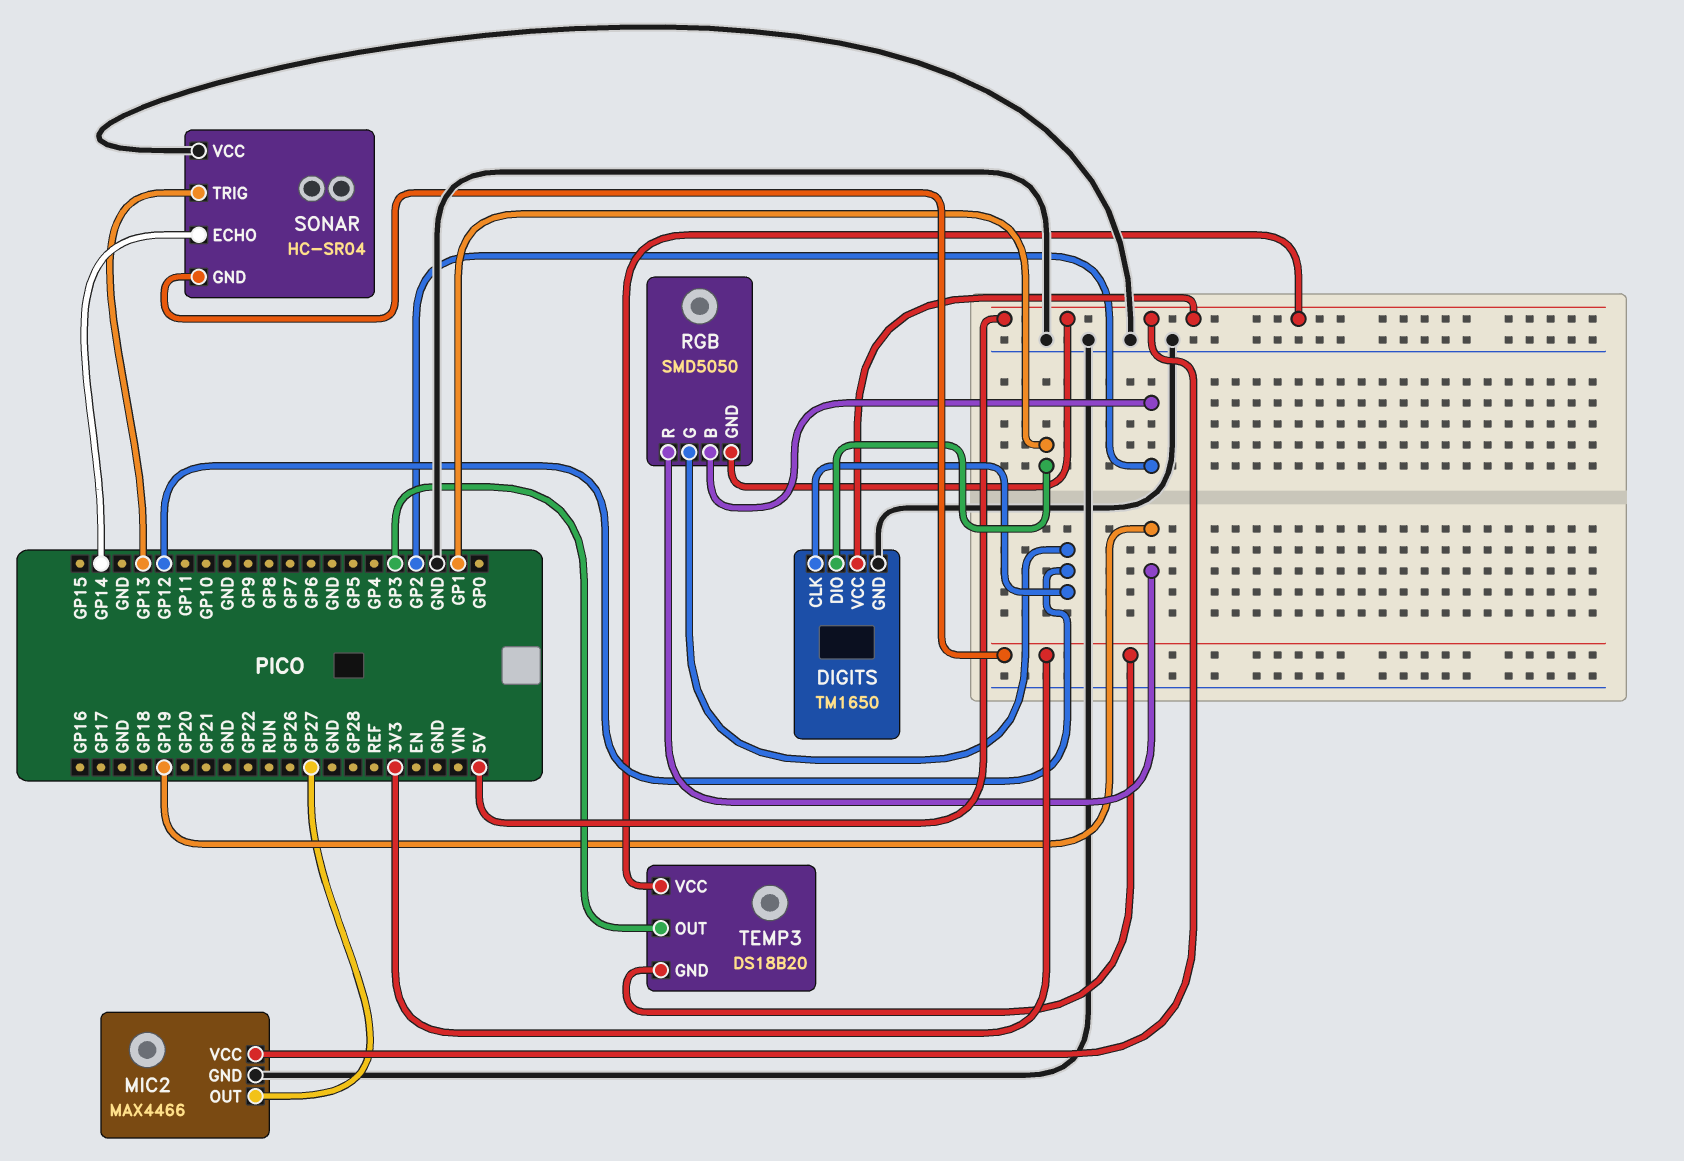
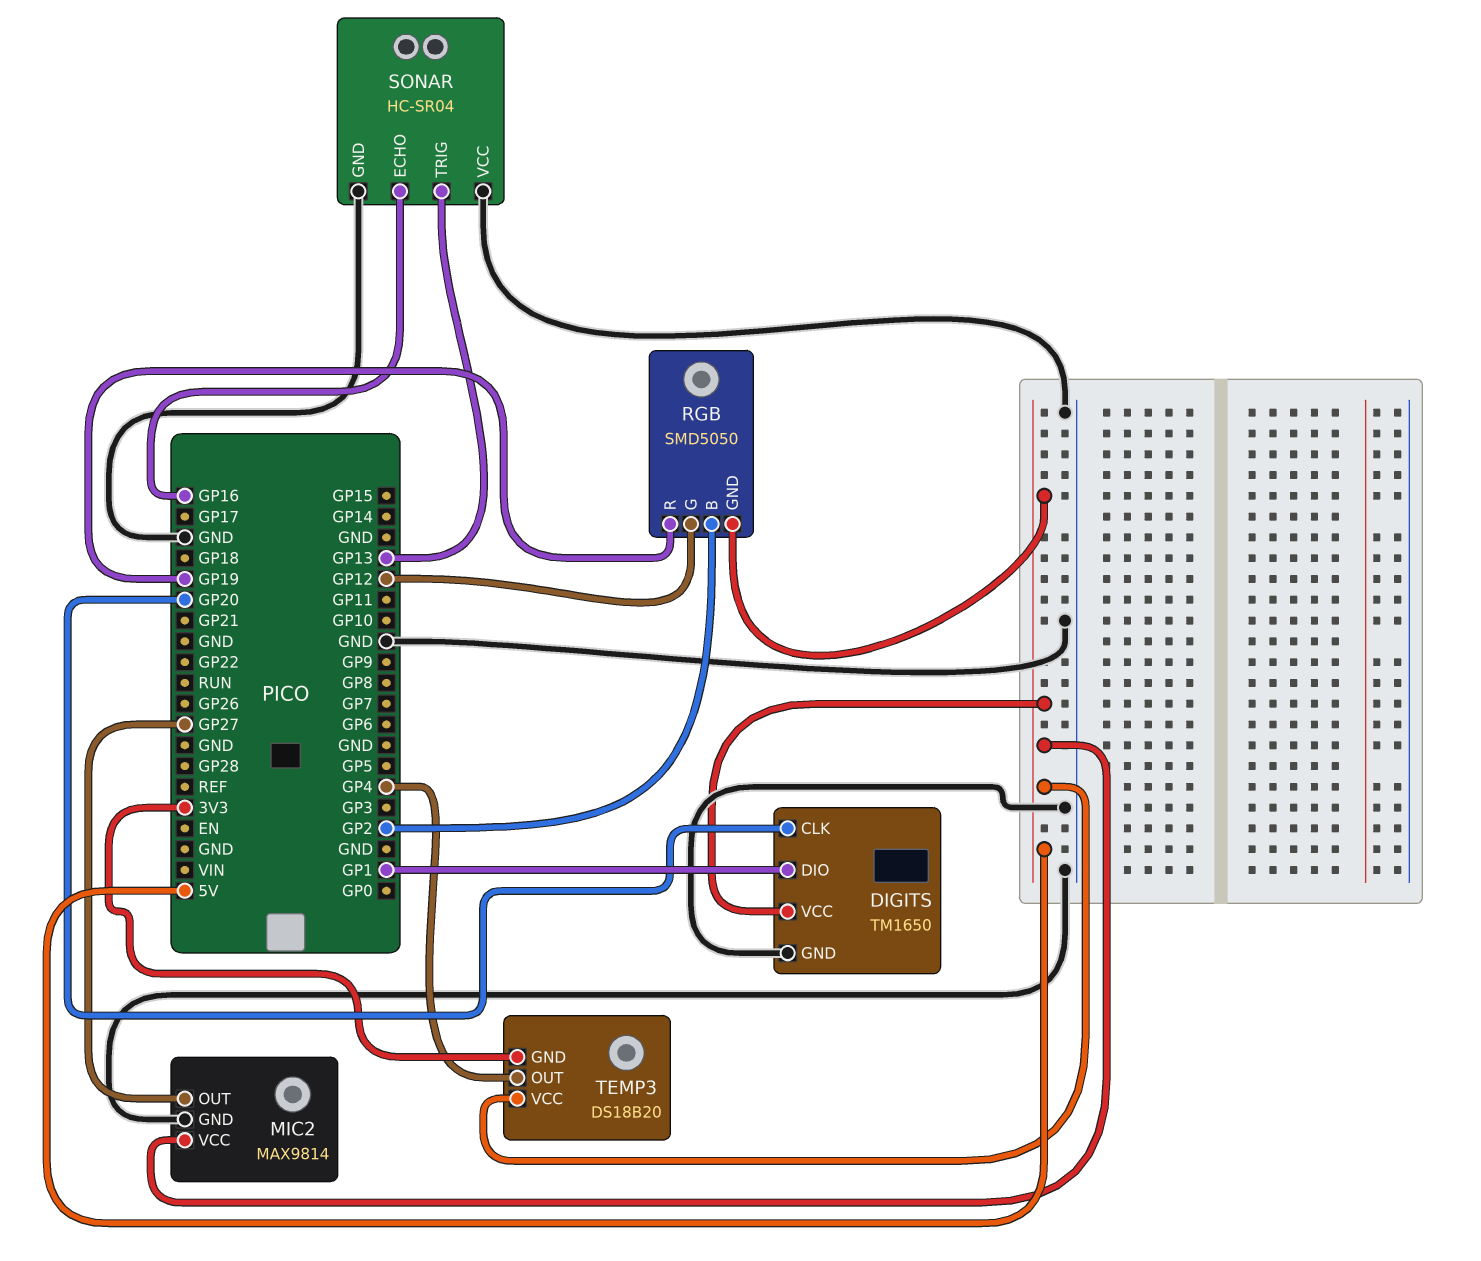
DIGITS pin CLK: GP12 -> GP20
MIC2: MAX4466 -> MAX9814
SONAR pin ECHO: GP14 -> GP16
SONAR pin GND: 3V3 -> GND
TEMP3 pin OUT: GP3 -> GP4

